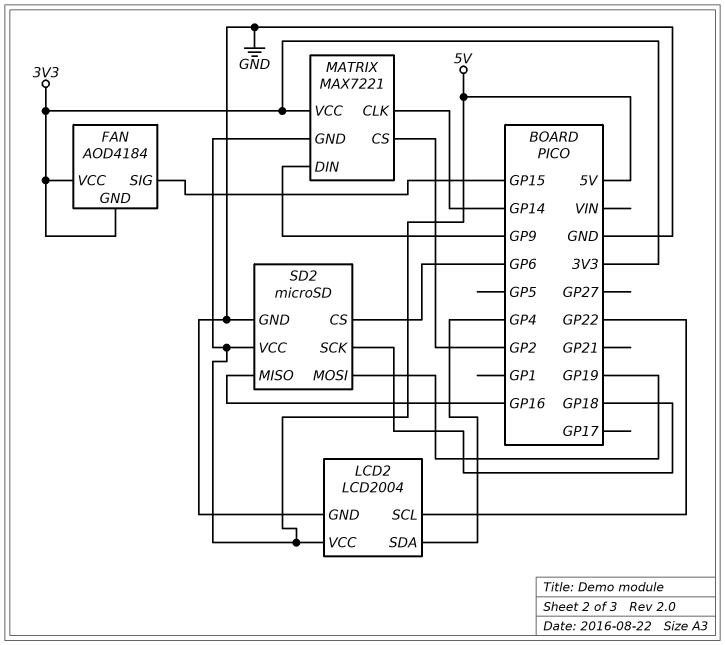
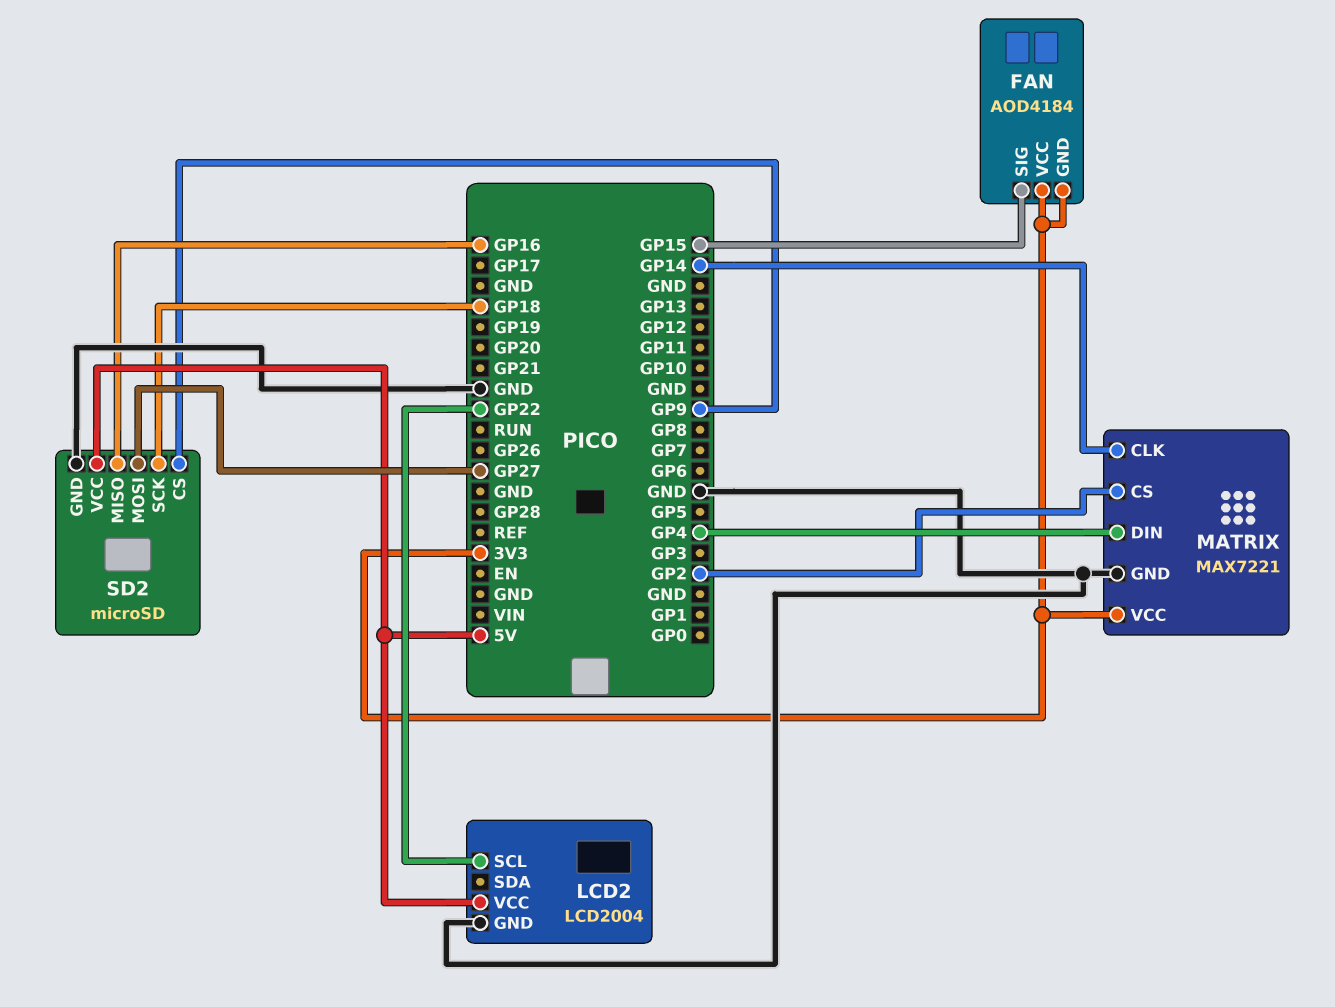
LCD2 pin SDA: GP4 -> none
MATRIX pin DIN: GP9 -> GP4
MATRIX pin GND: 5V -> GND
SD2 pin CS: GP6 -> GP9
SD2 pin MOSI: GP19 -> GP27

